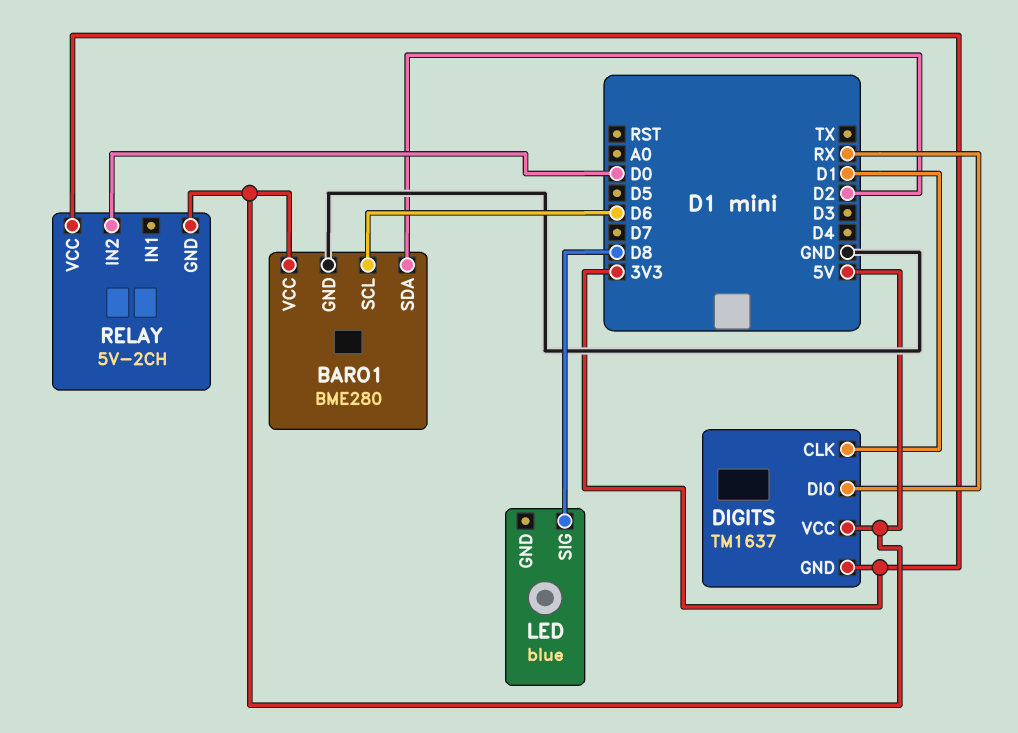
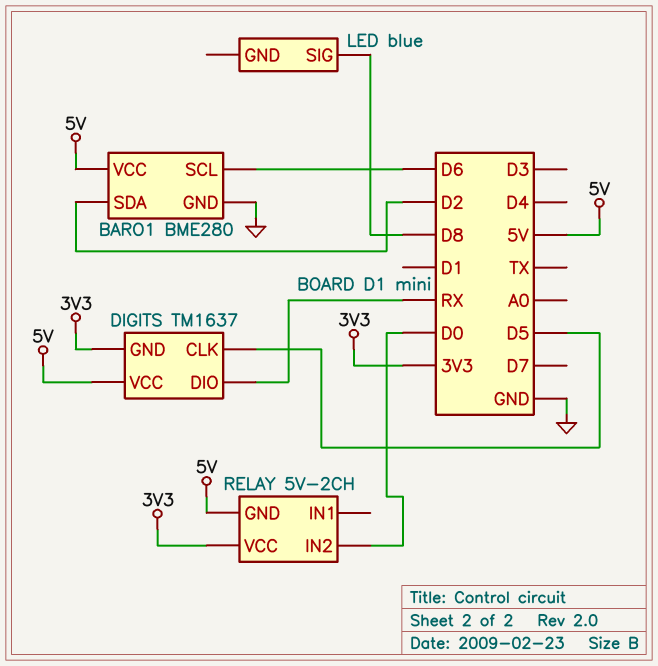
DIGITS pin CLK: D1 -> D5

